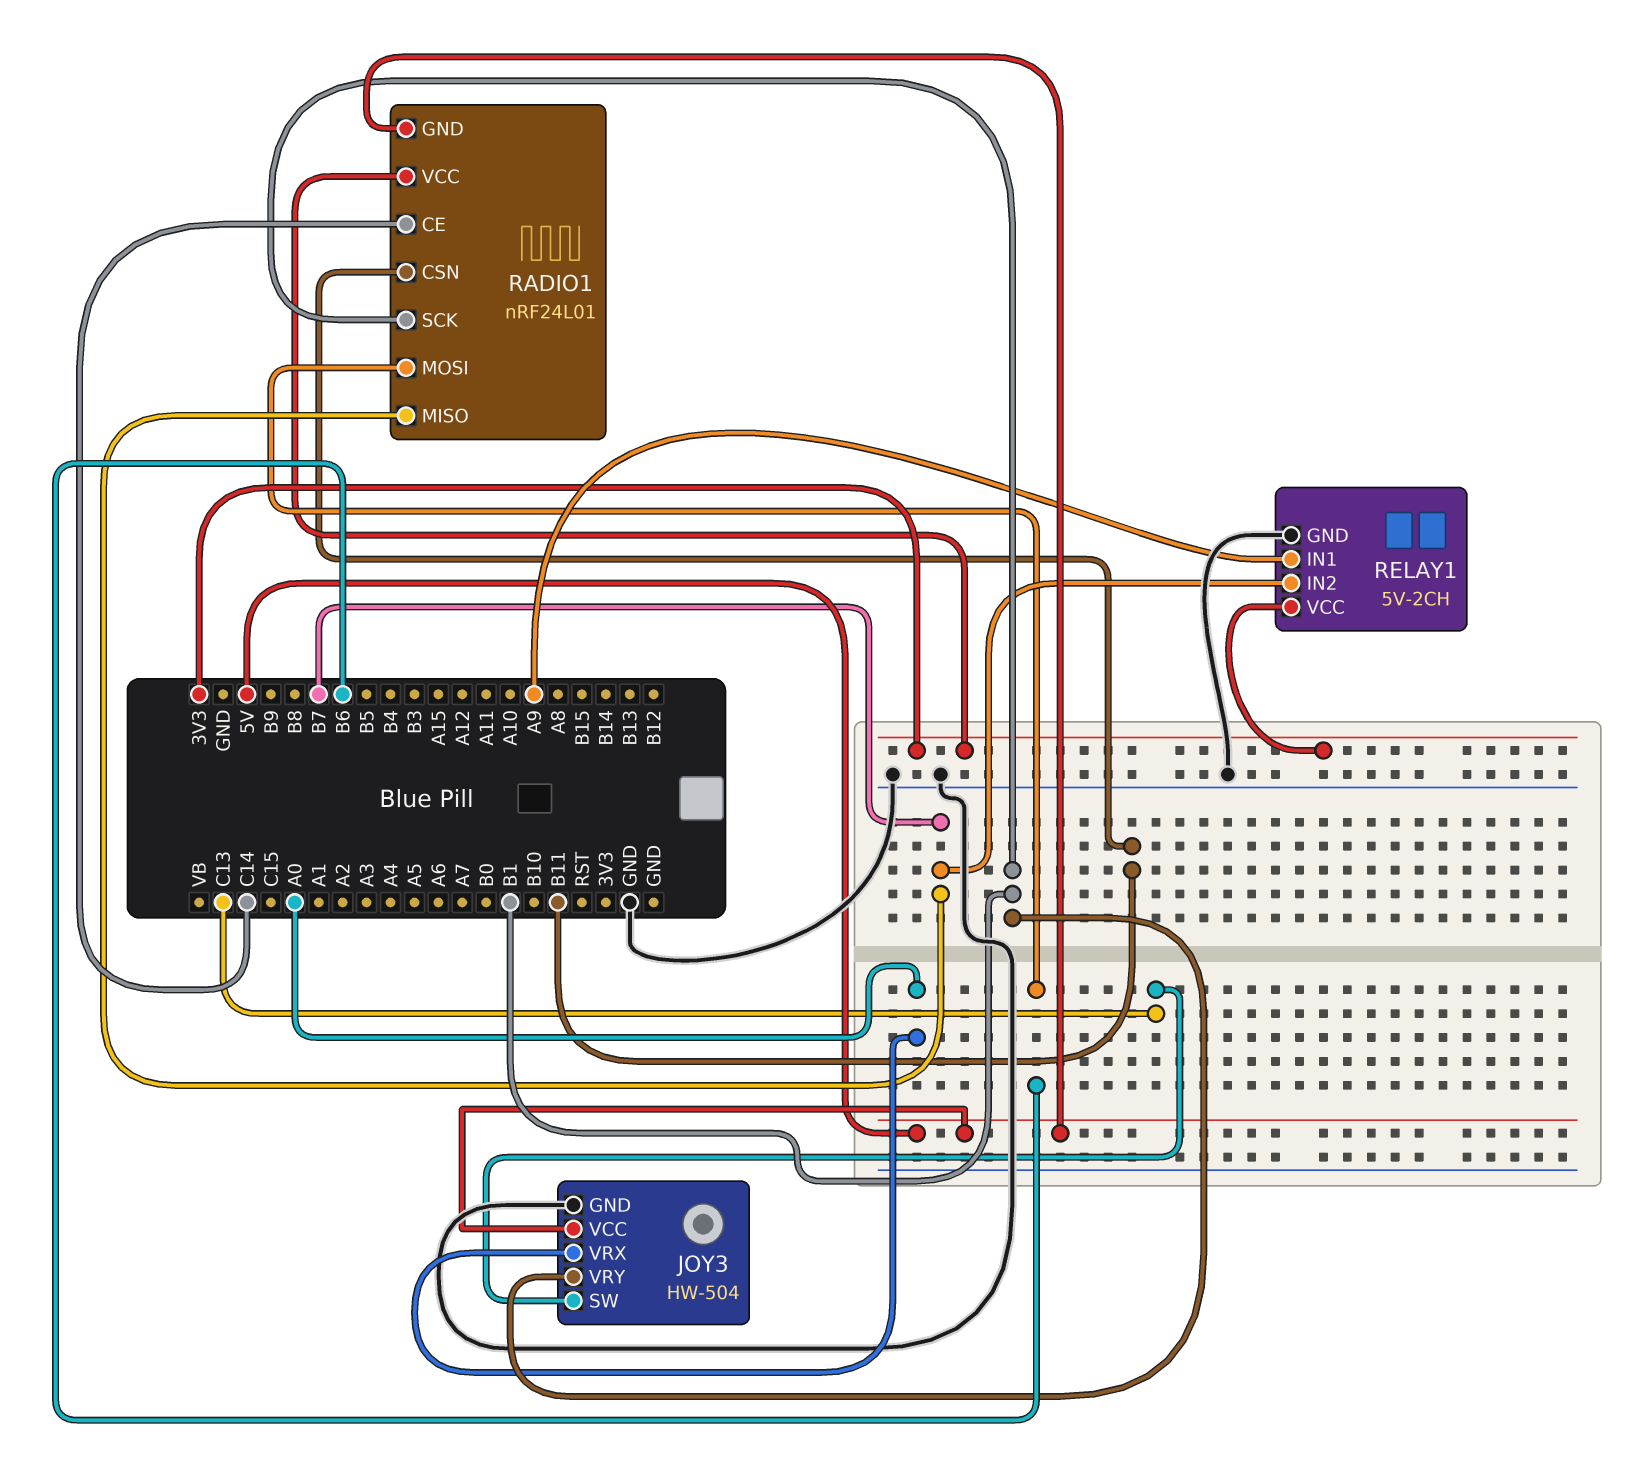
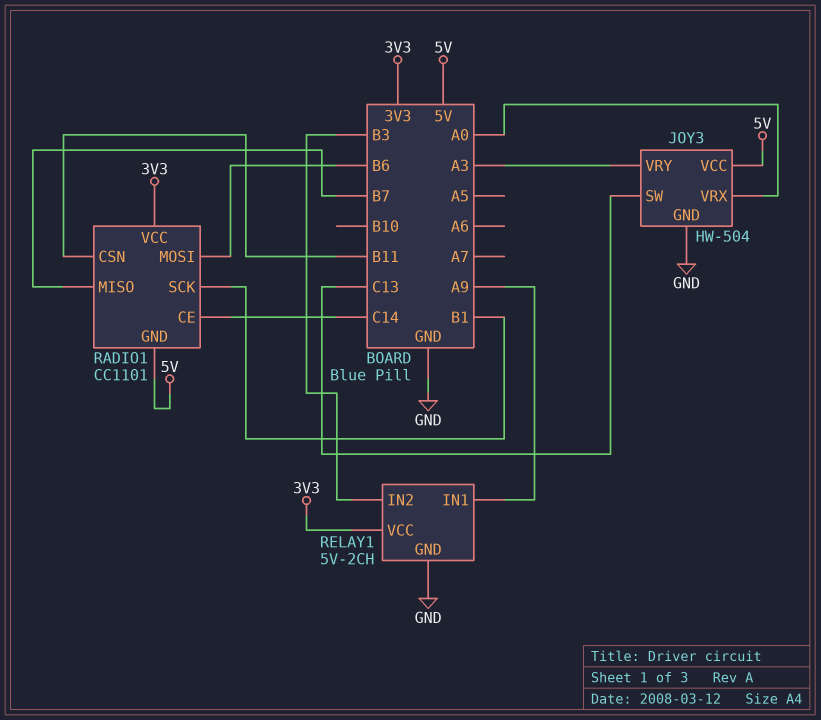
JOY3 pin VRY: B1 -> A3
RADIO1: nRF24L01 -> CC1101
RELAY1 pin IN2: B7 -> B3

